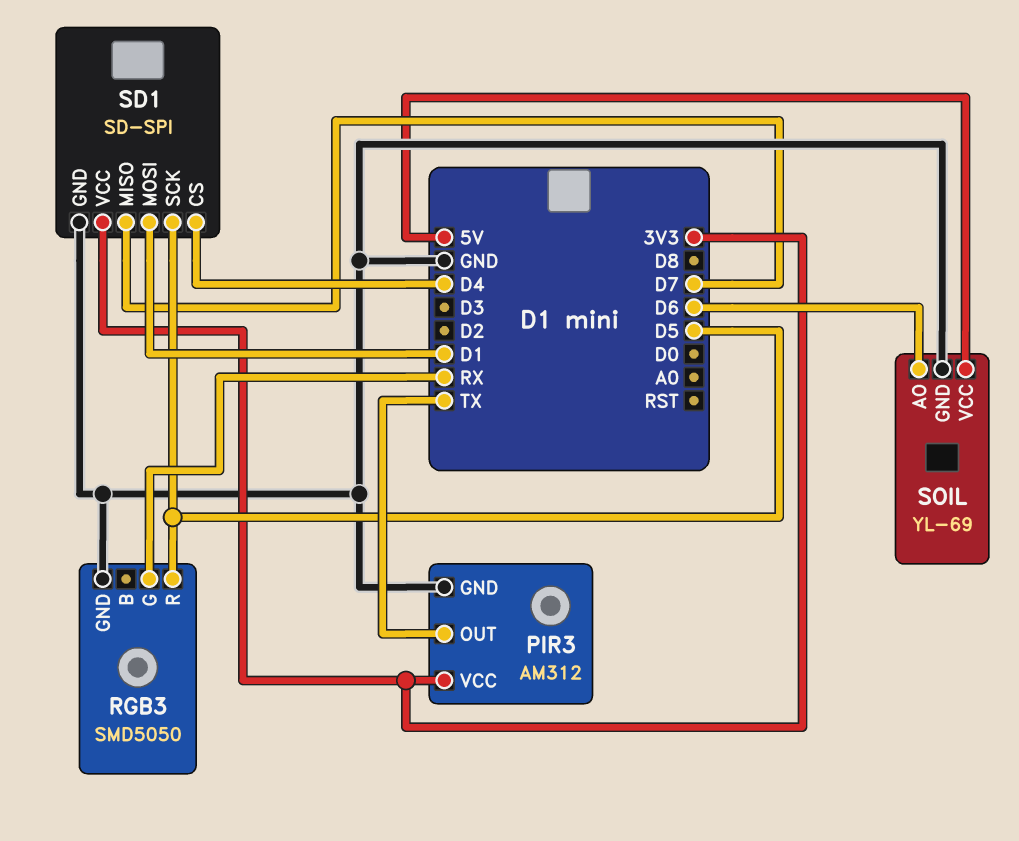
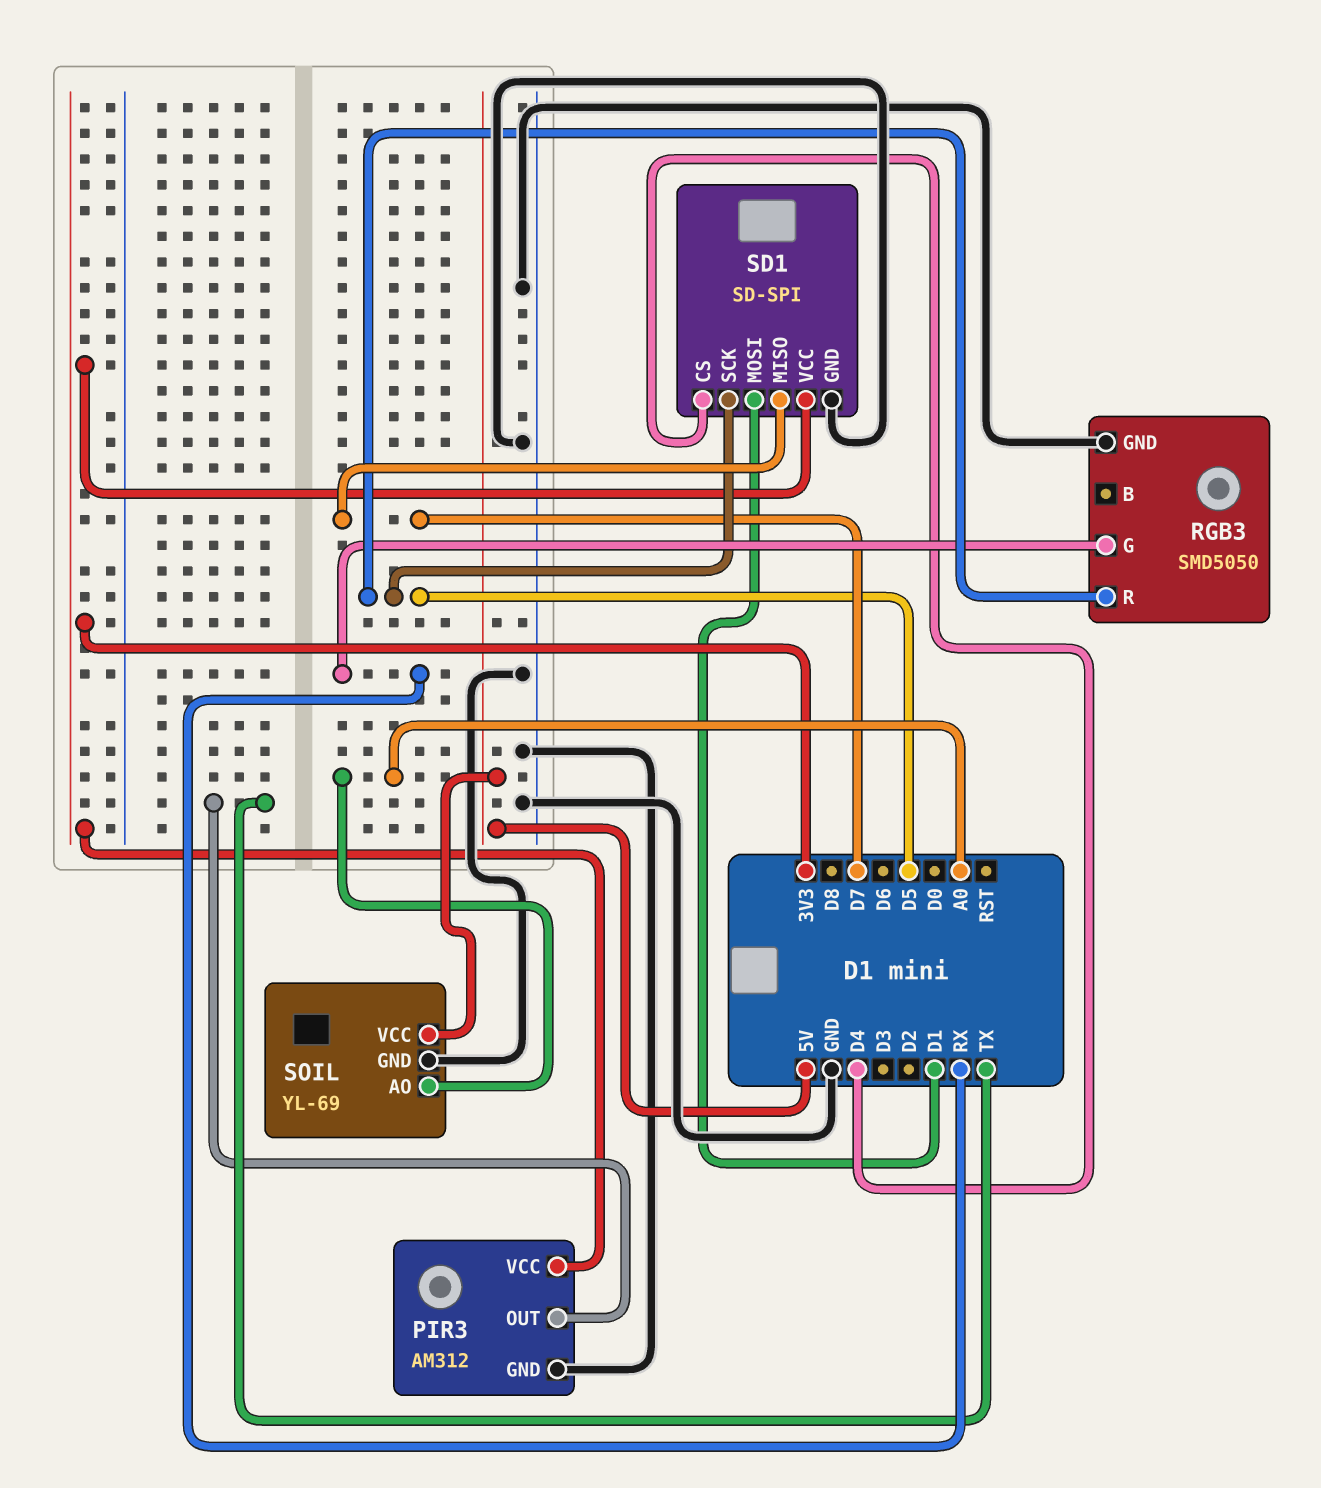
SOIL pin AO: D6 -> A0

